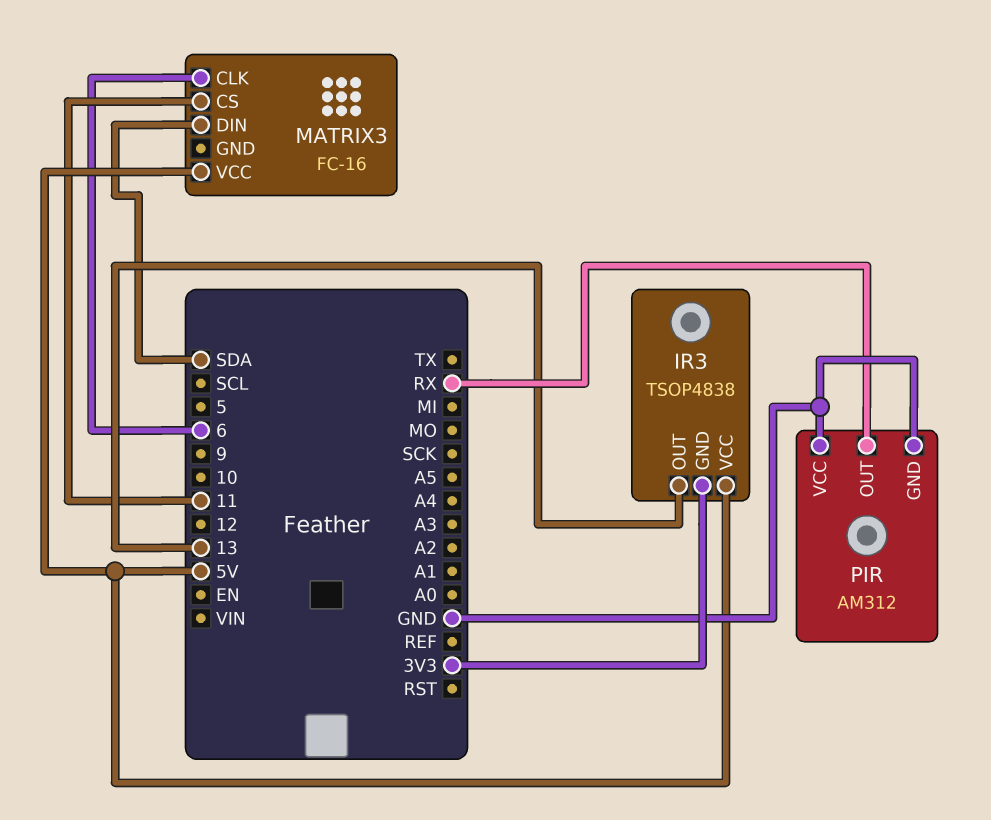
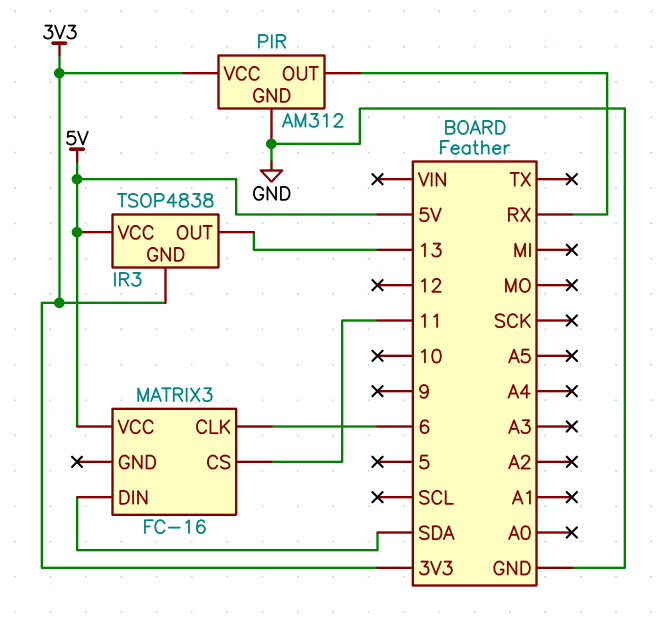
PIR pin VCC: GND -> 3V3

